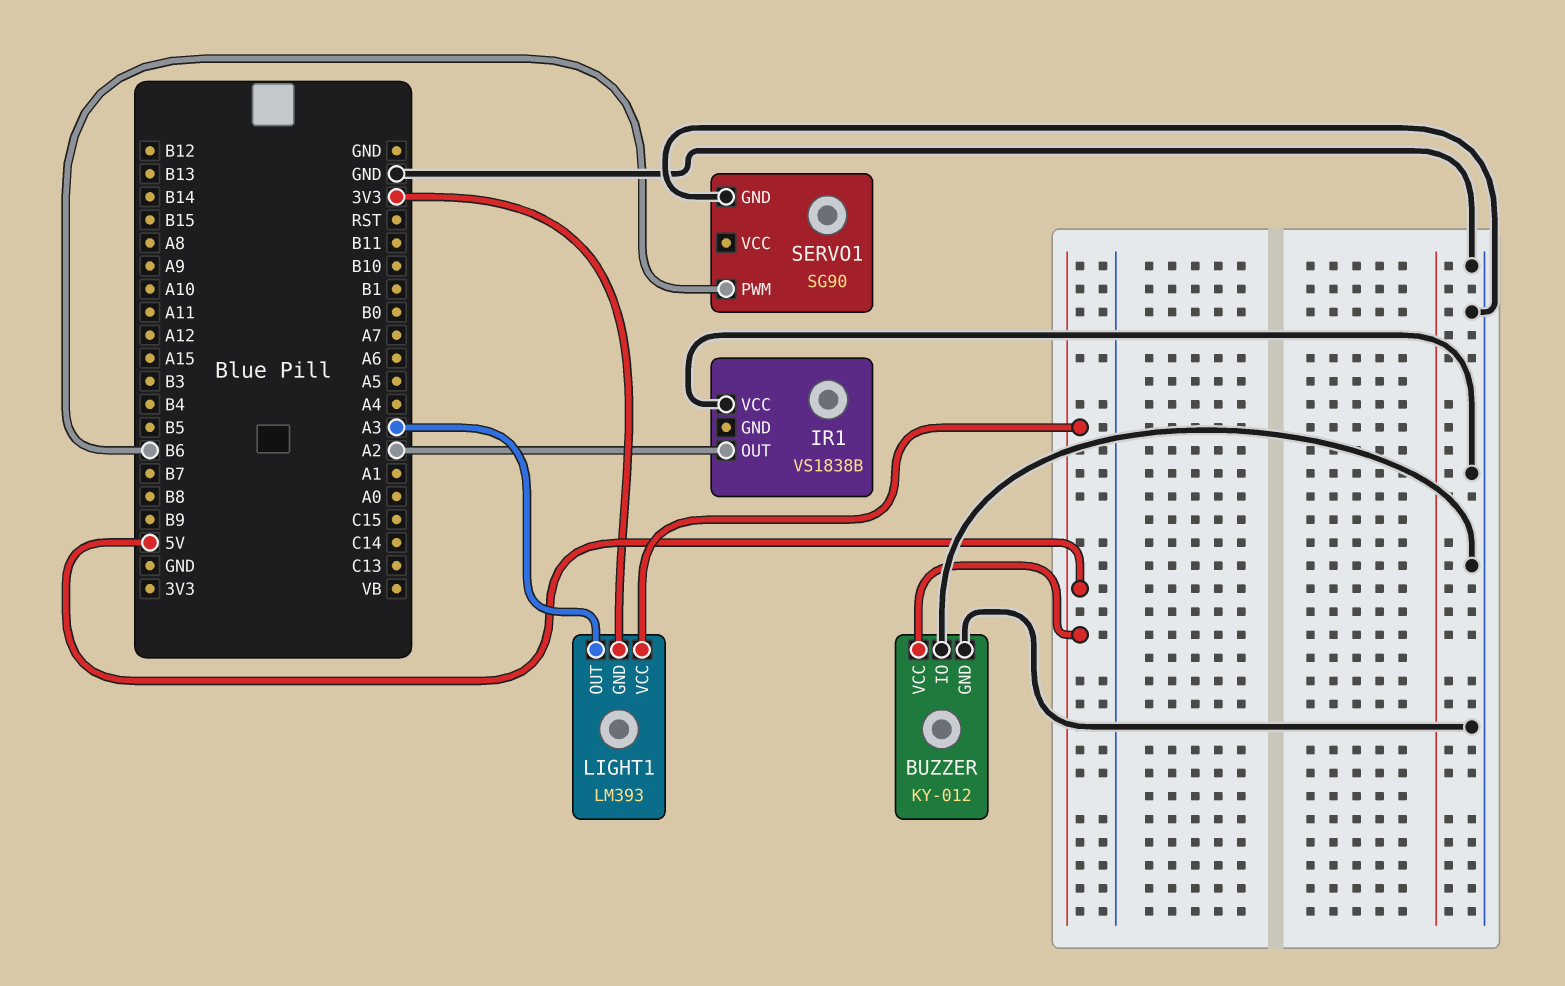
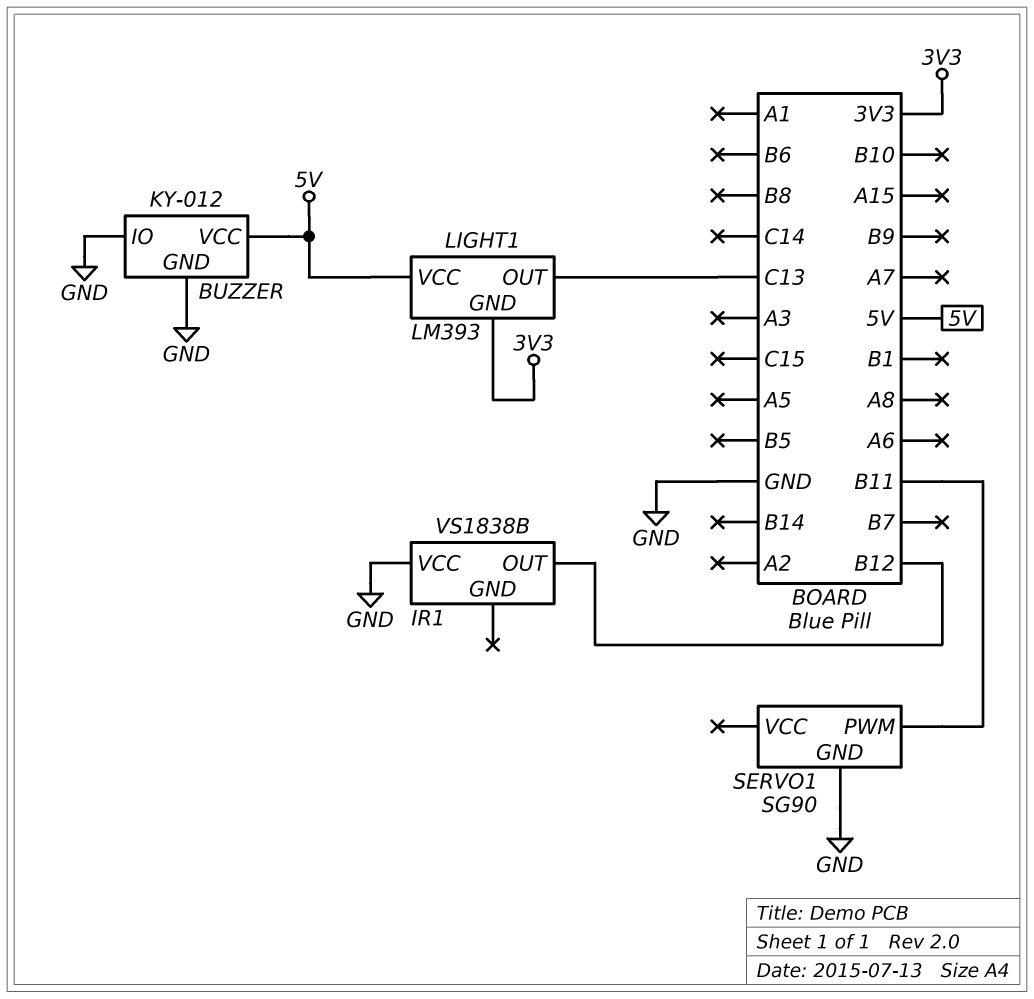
IR1 pin OUT: A2 -> B12
LIGHT1 pin OUT: A3 -> C13
SERVO1 pin PWM: B6 -> B11

